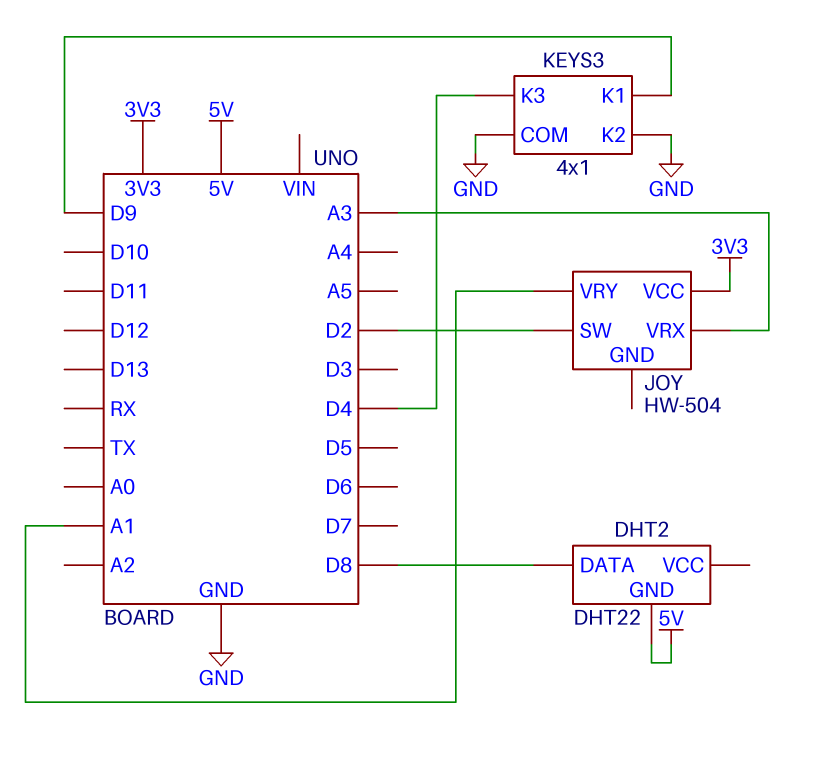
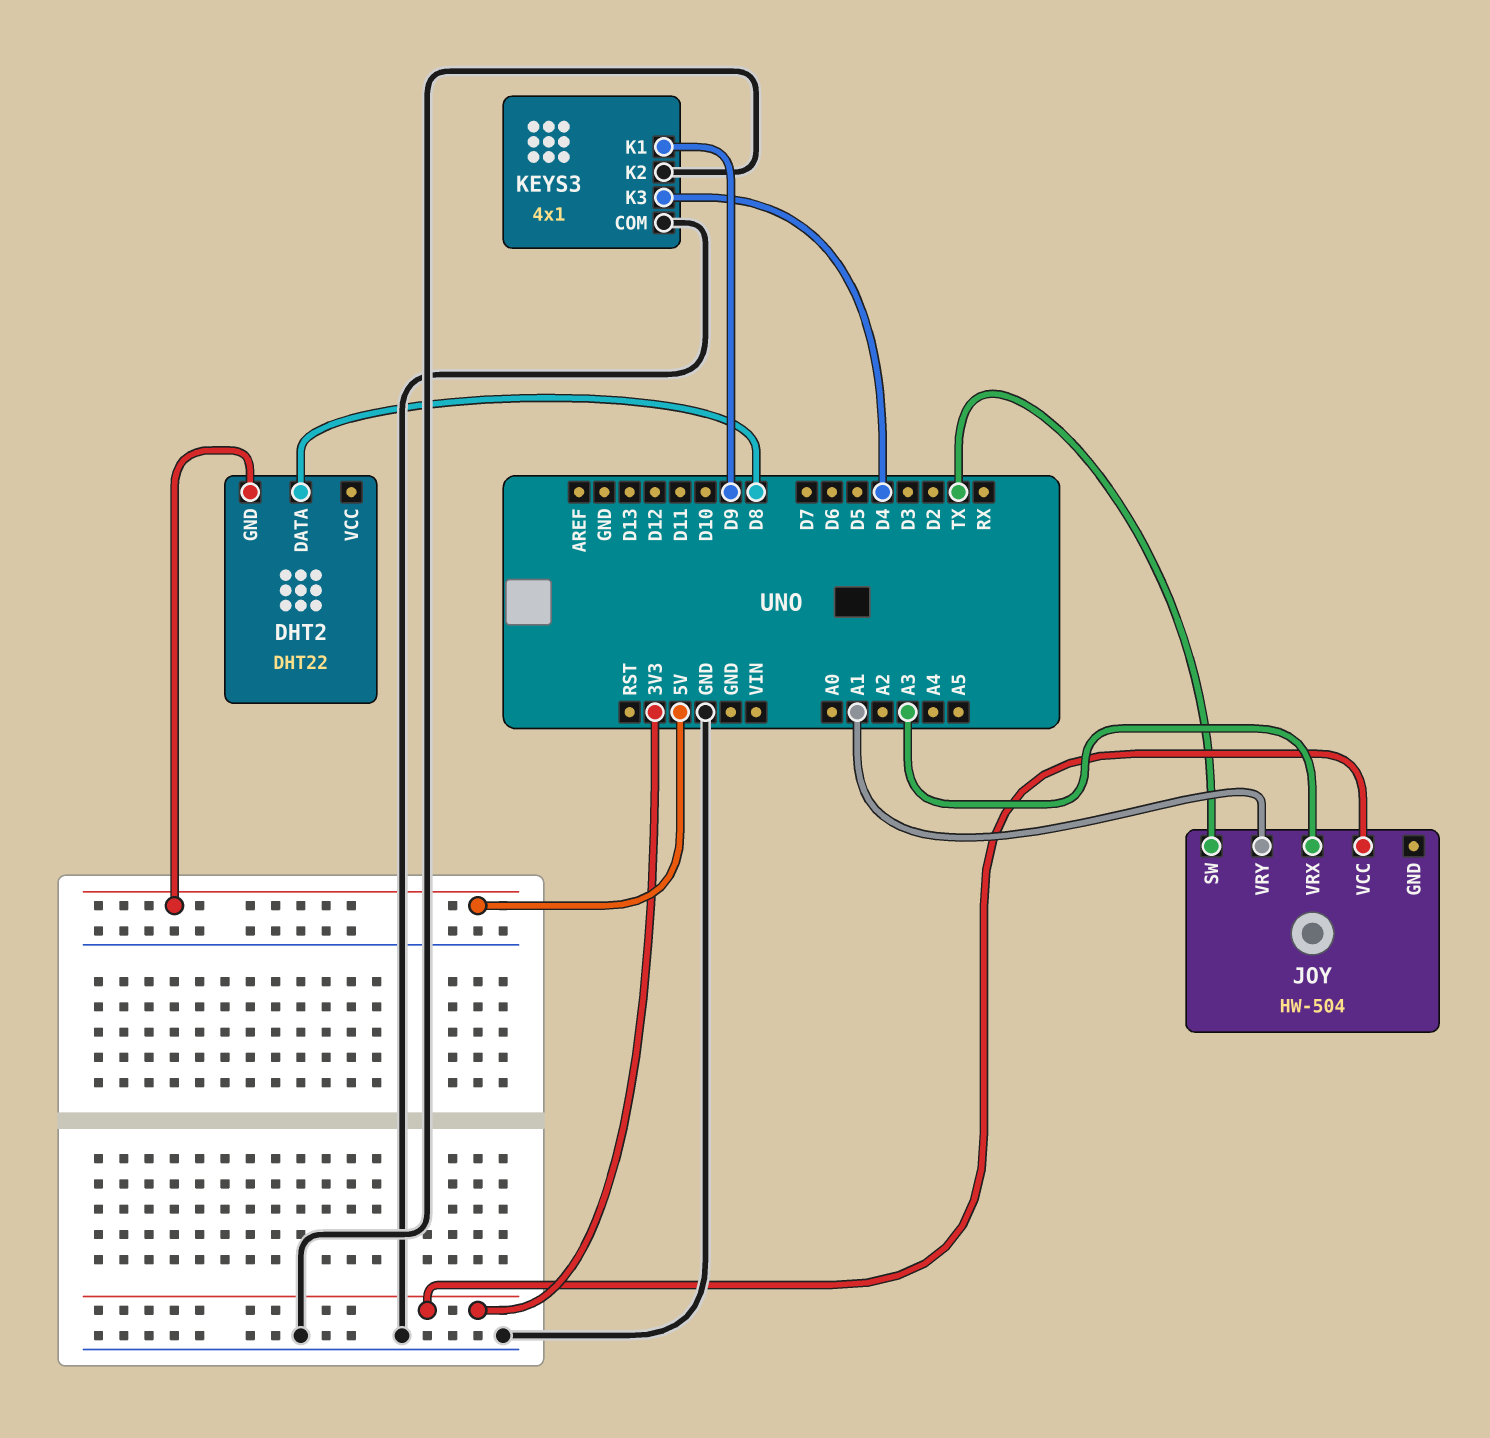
JOY pin SW: D2 -> TX

